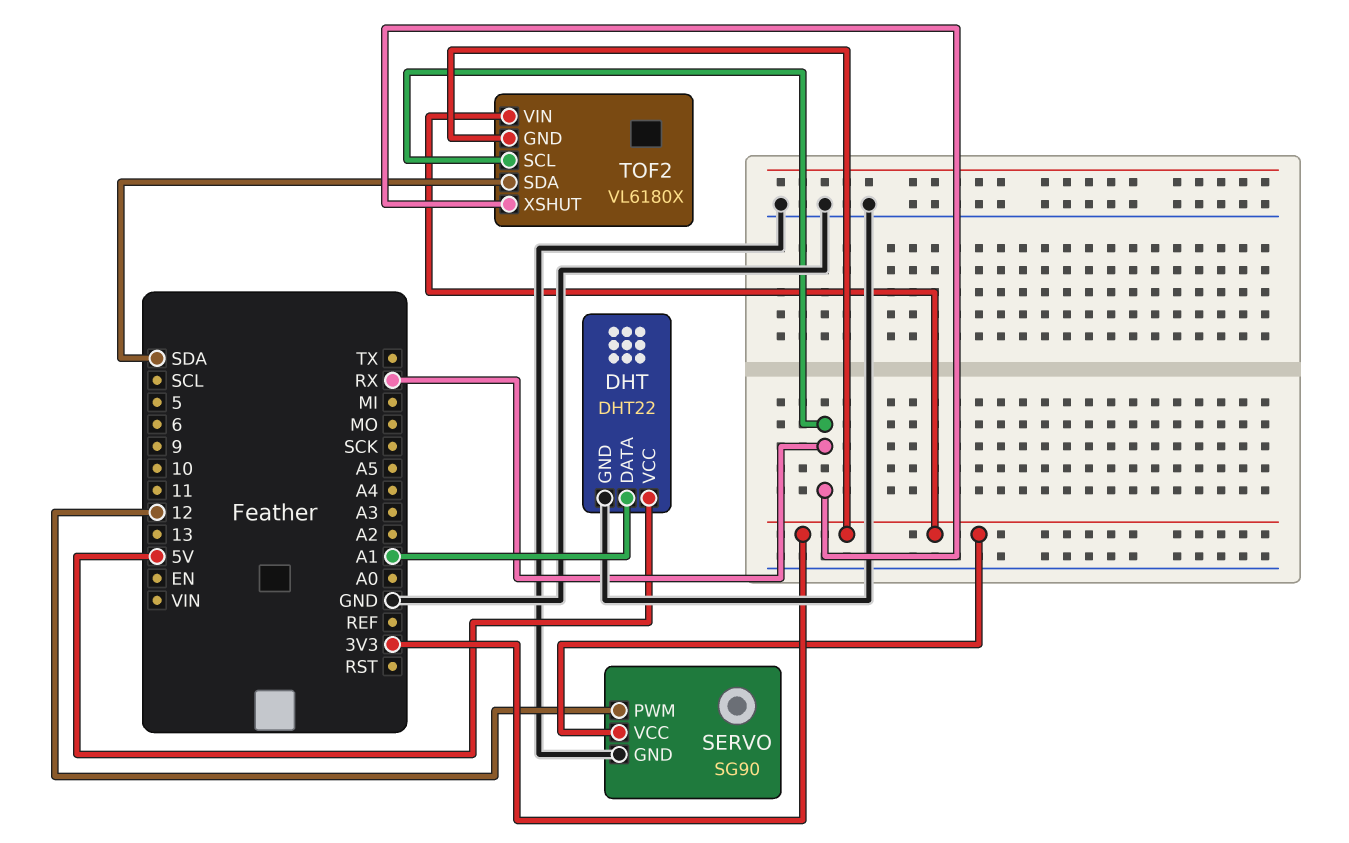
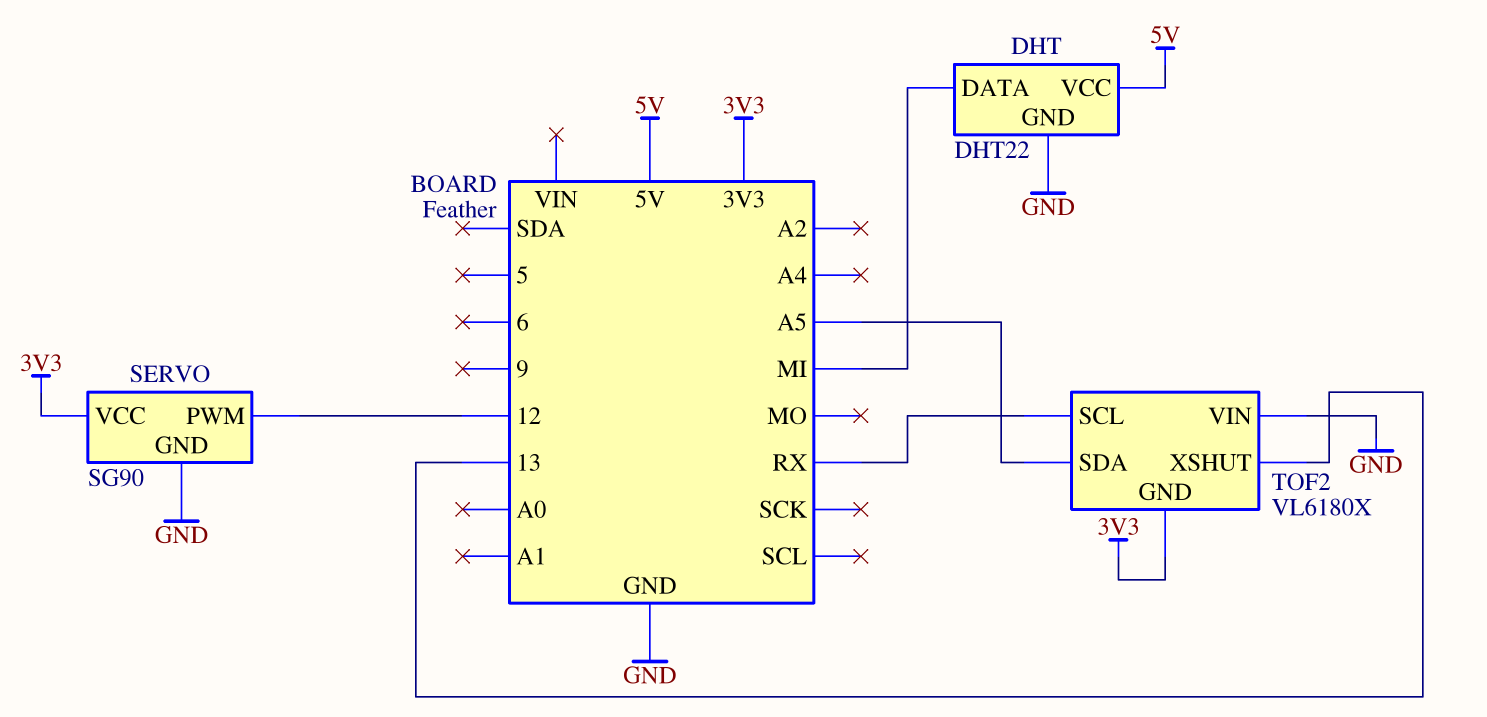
DHT pin DATA: A1 -> MI
TOF2 pin SDA: SDA -> A5
TOF2 pin VIN: 3V3 -> GND
TOF2 pin XSHUT: RX -> 13

